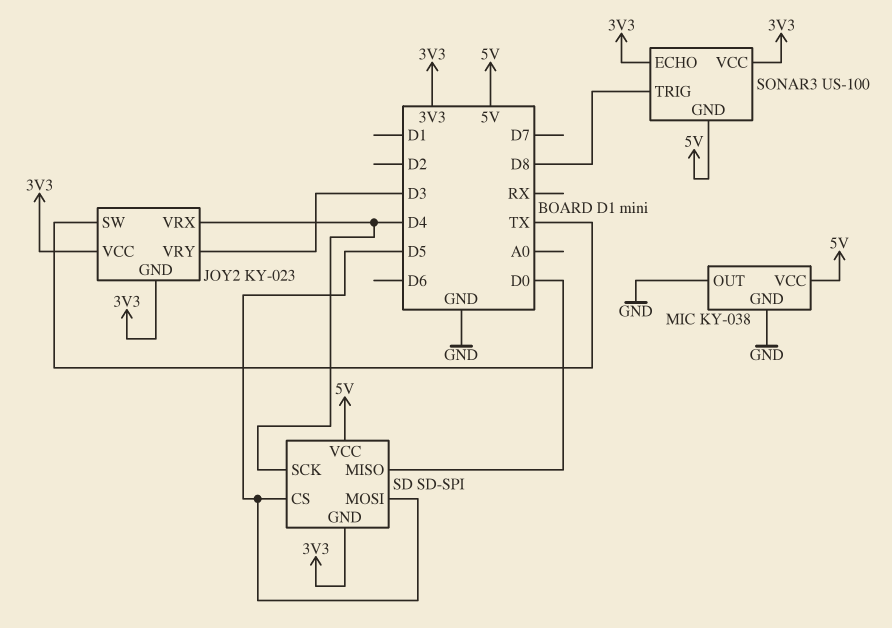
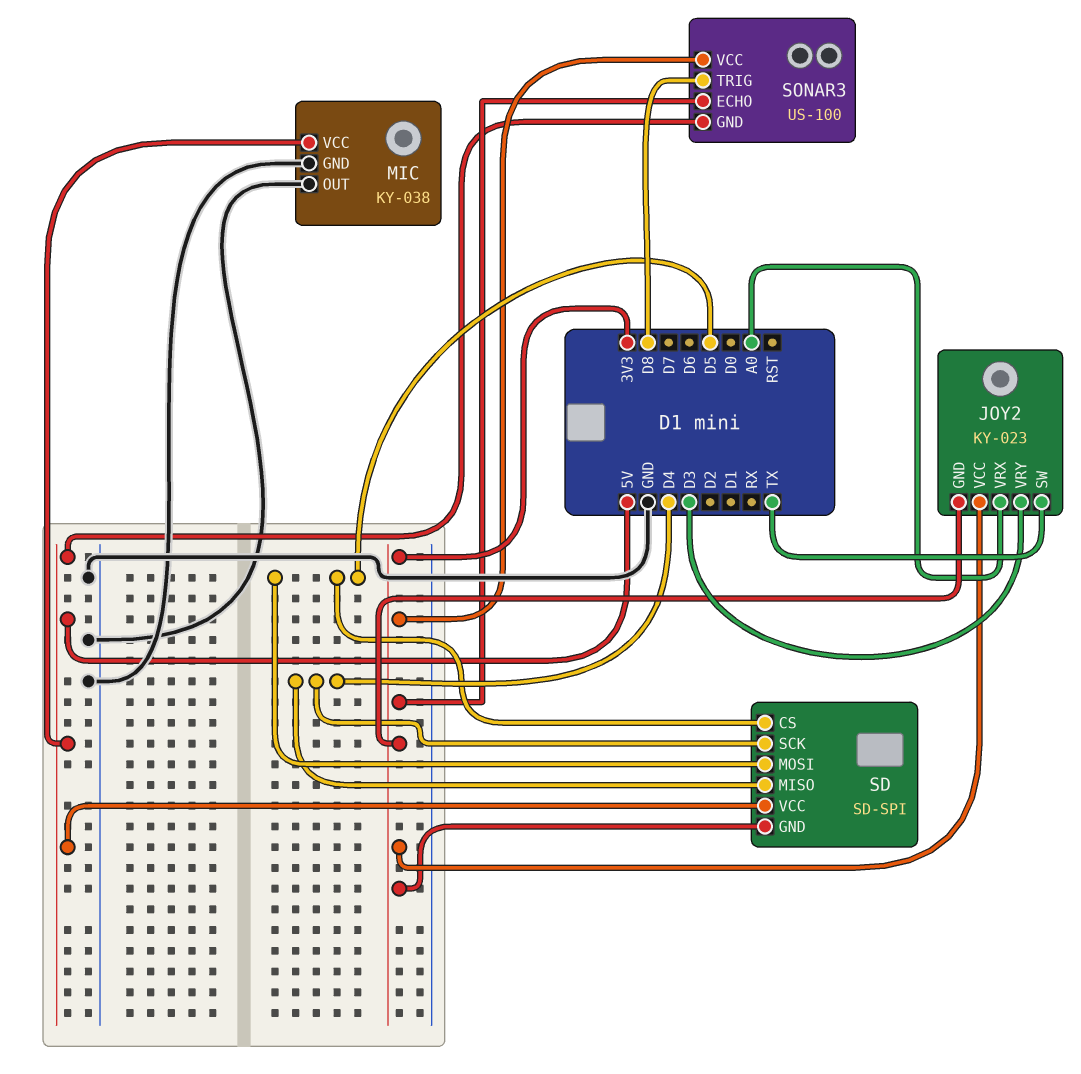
JOY2 pin VRX: D4 -> A0
SD pin MISO: D0 -> D4

